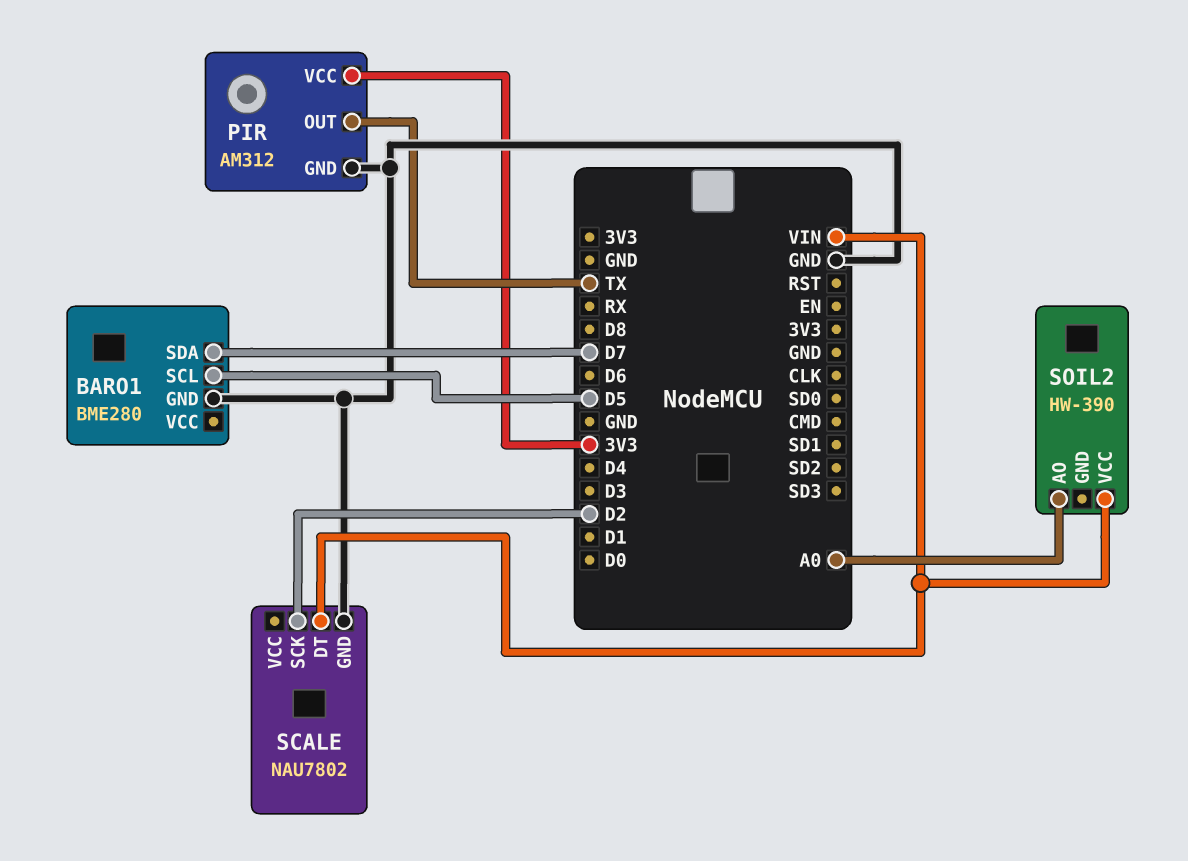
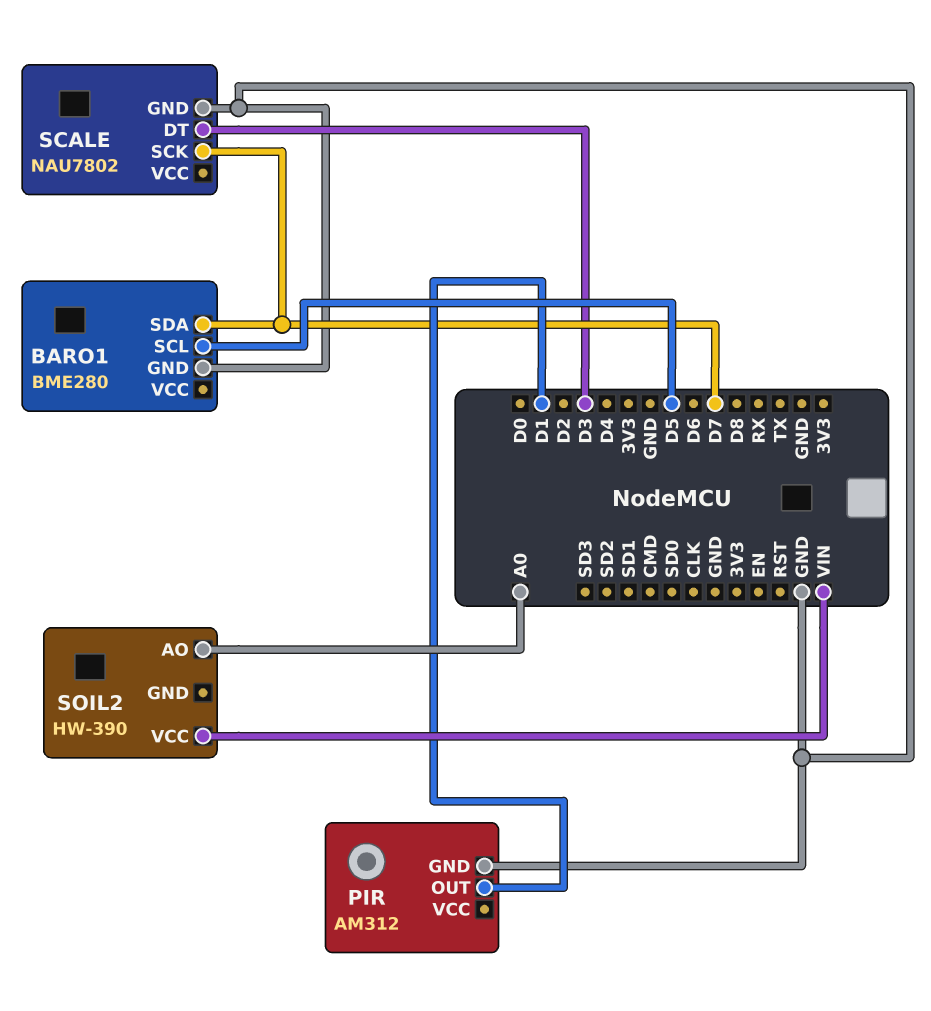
PIR pin OUT: TX -> D1
PIR pin VCC: 3V3 -> none
SCALE pin DT: VIN -> D3
SCALE pin SCK: D2 -> D7

